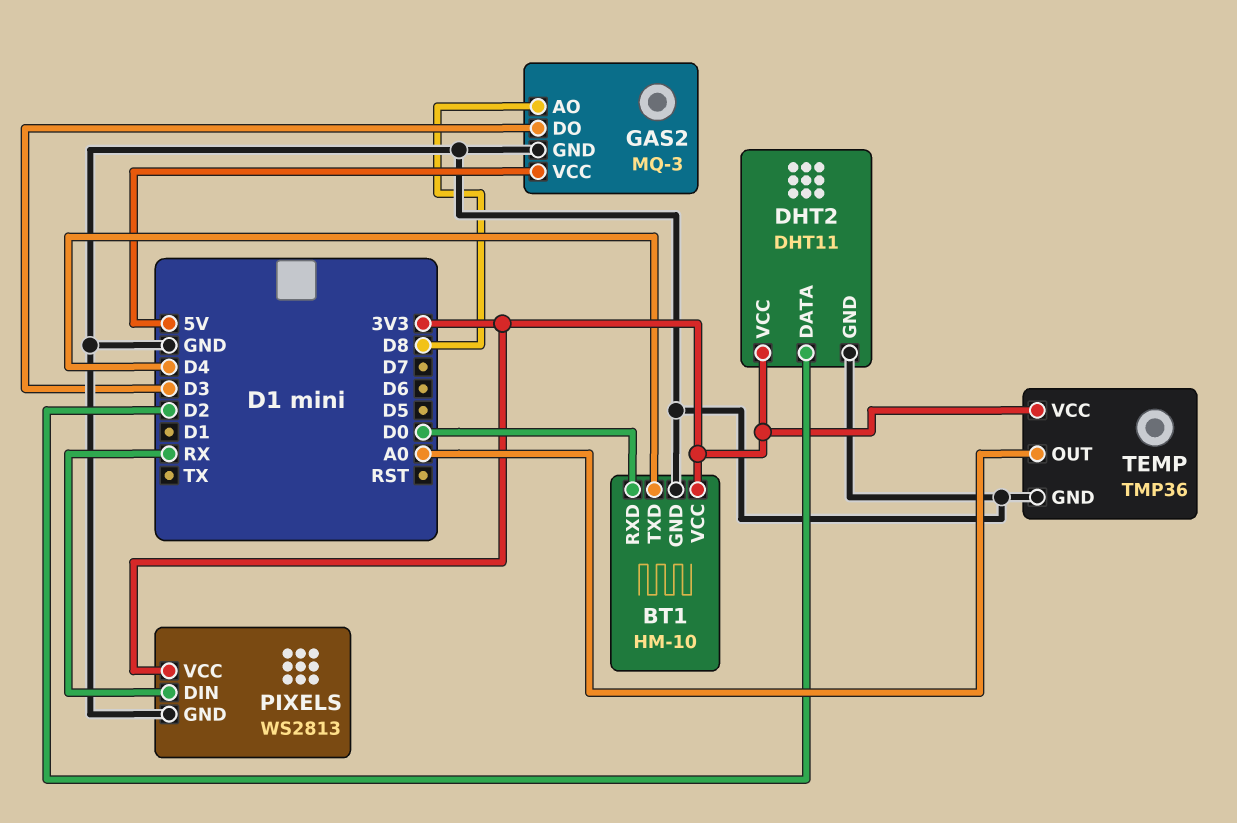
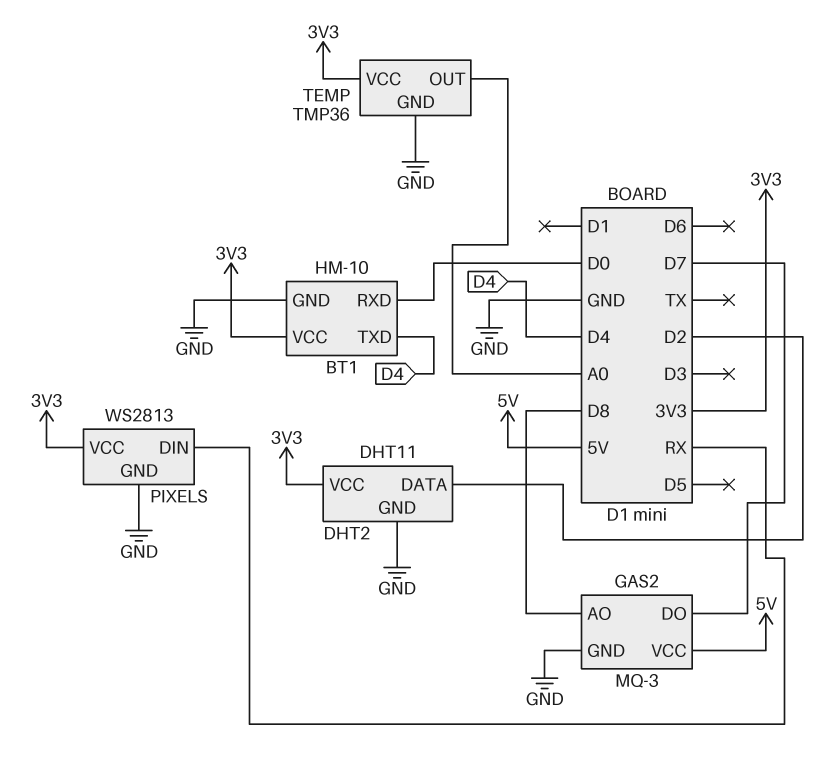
GAS2 pin DO: D3 -> D7

